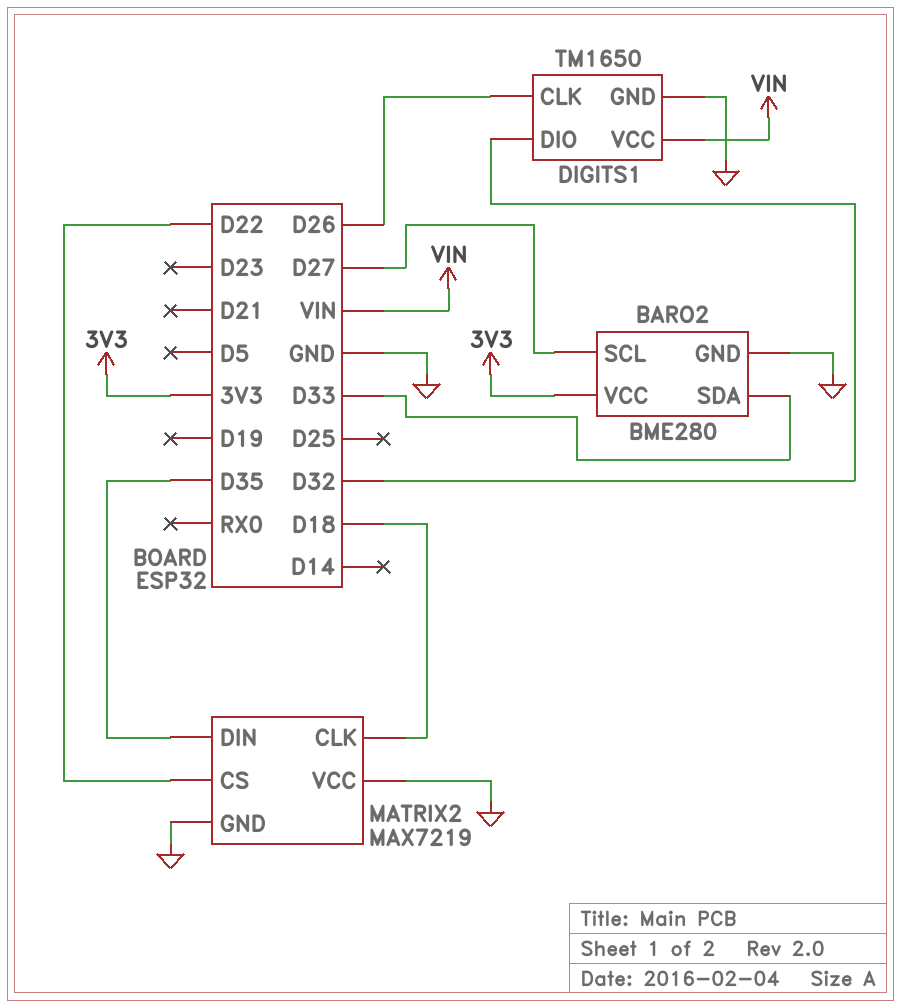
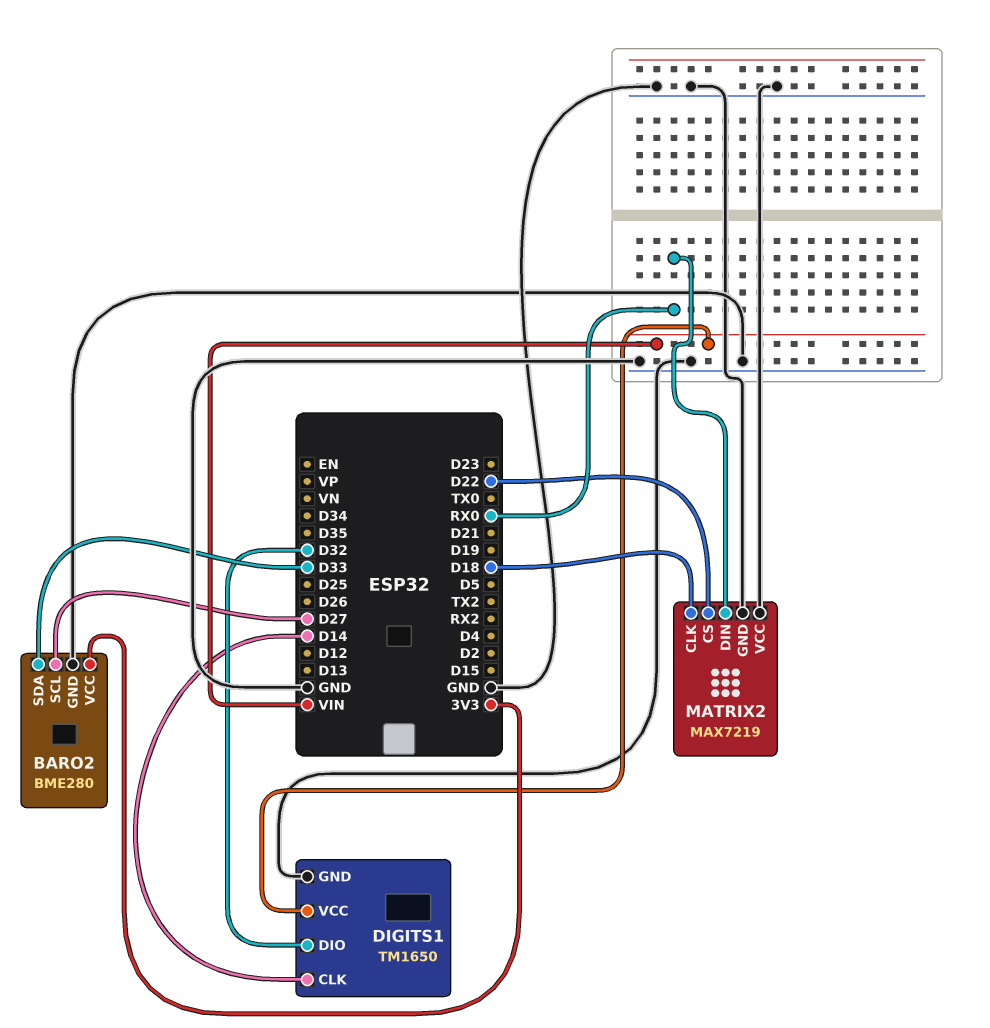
DIGITS1 pin CLK: D26 -> D14
MATRIX2 pin DIN: D35 -> RX0

